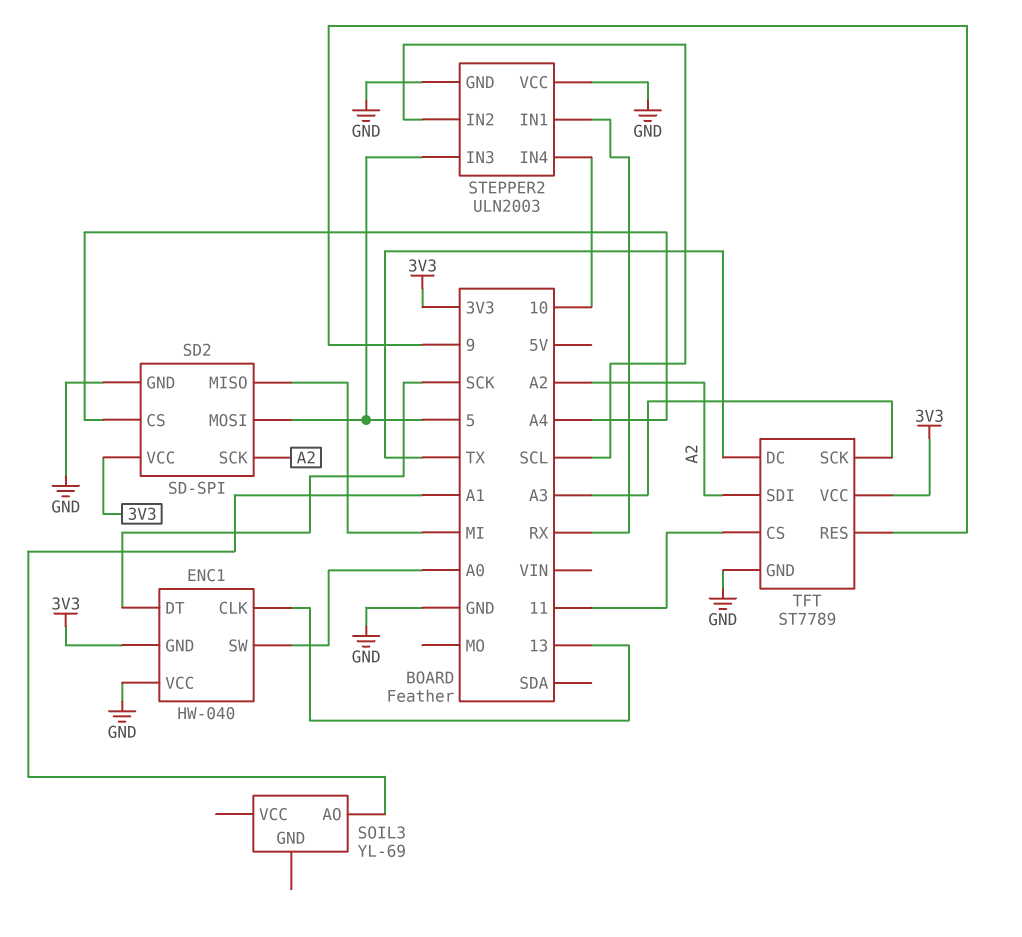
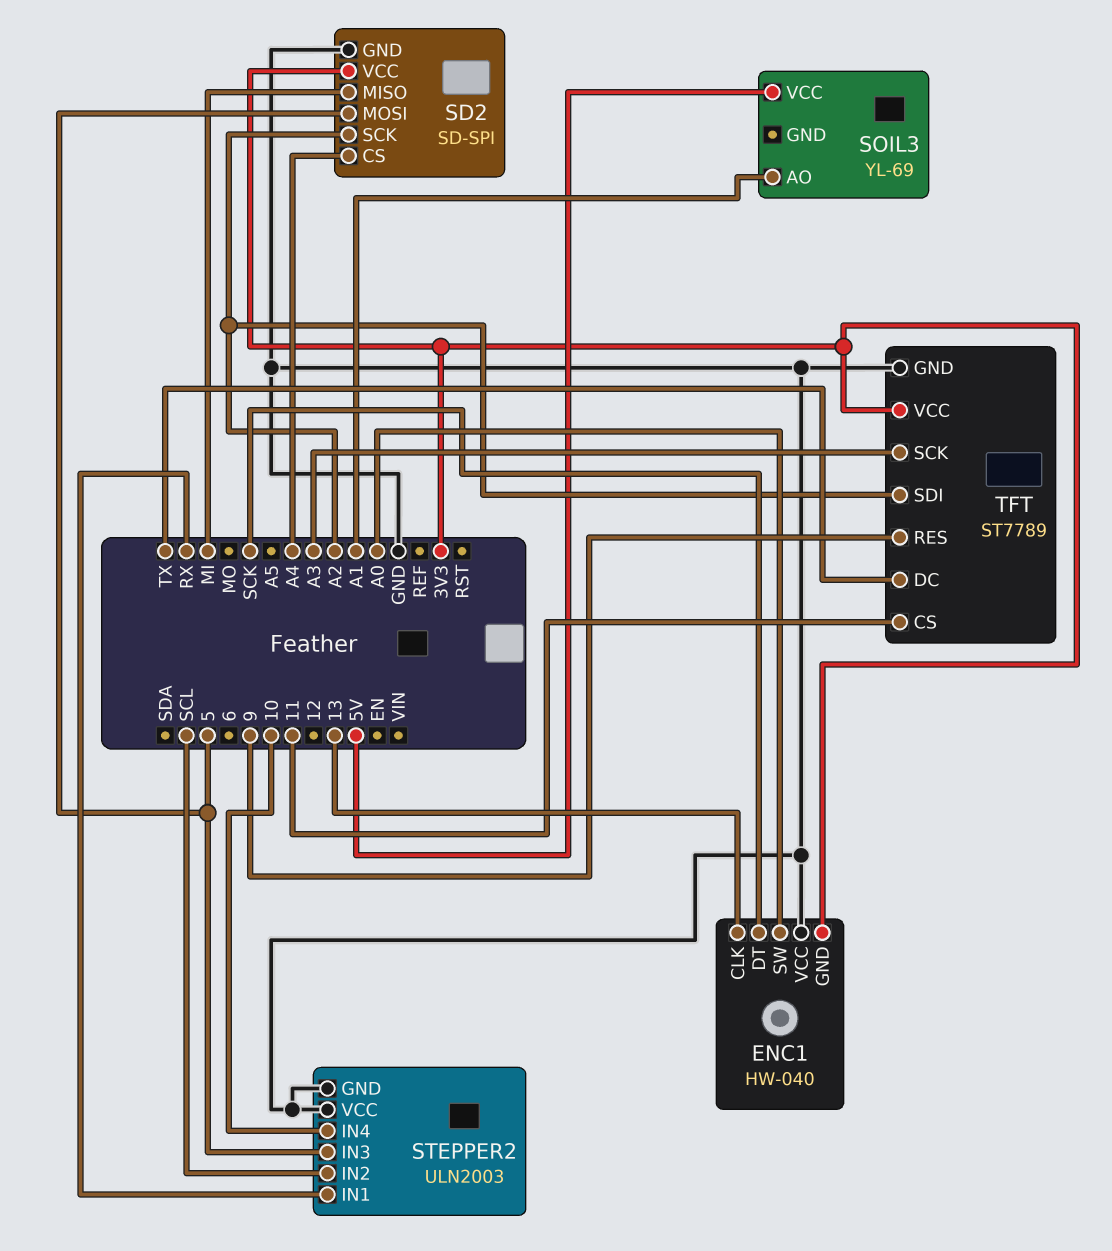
SOIL3 pin VCC: none -> 5V

